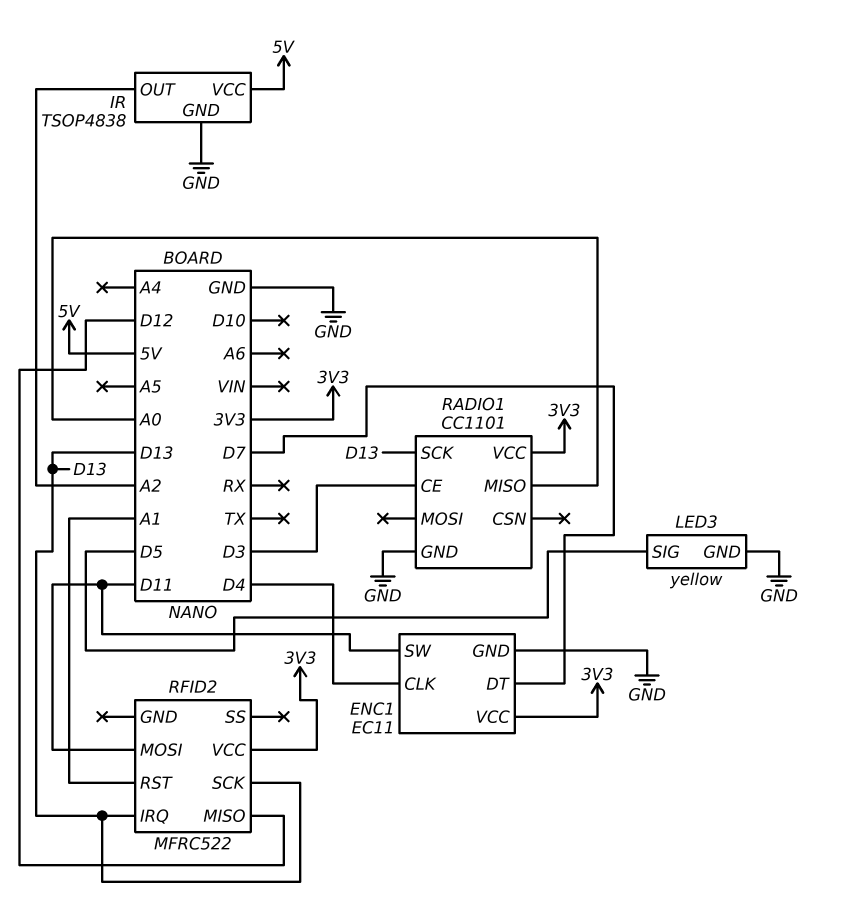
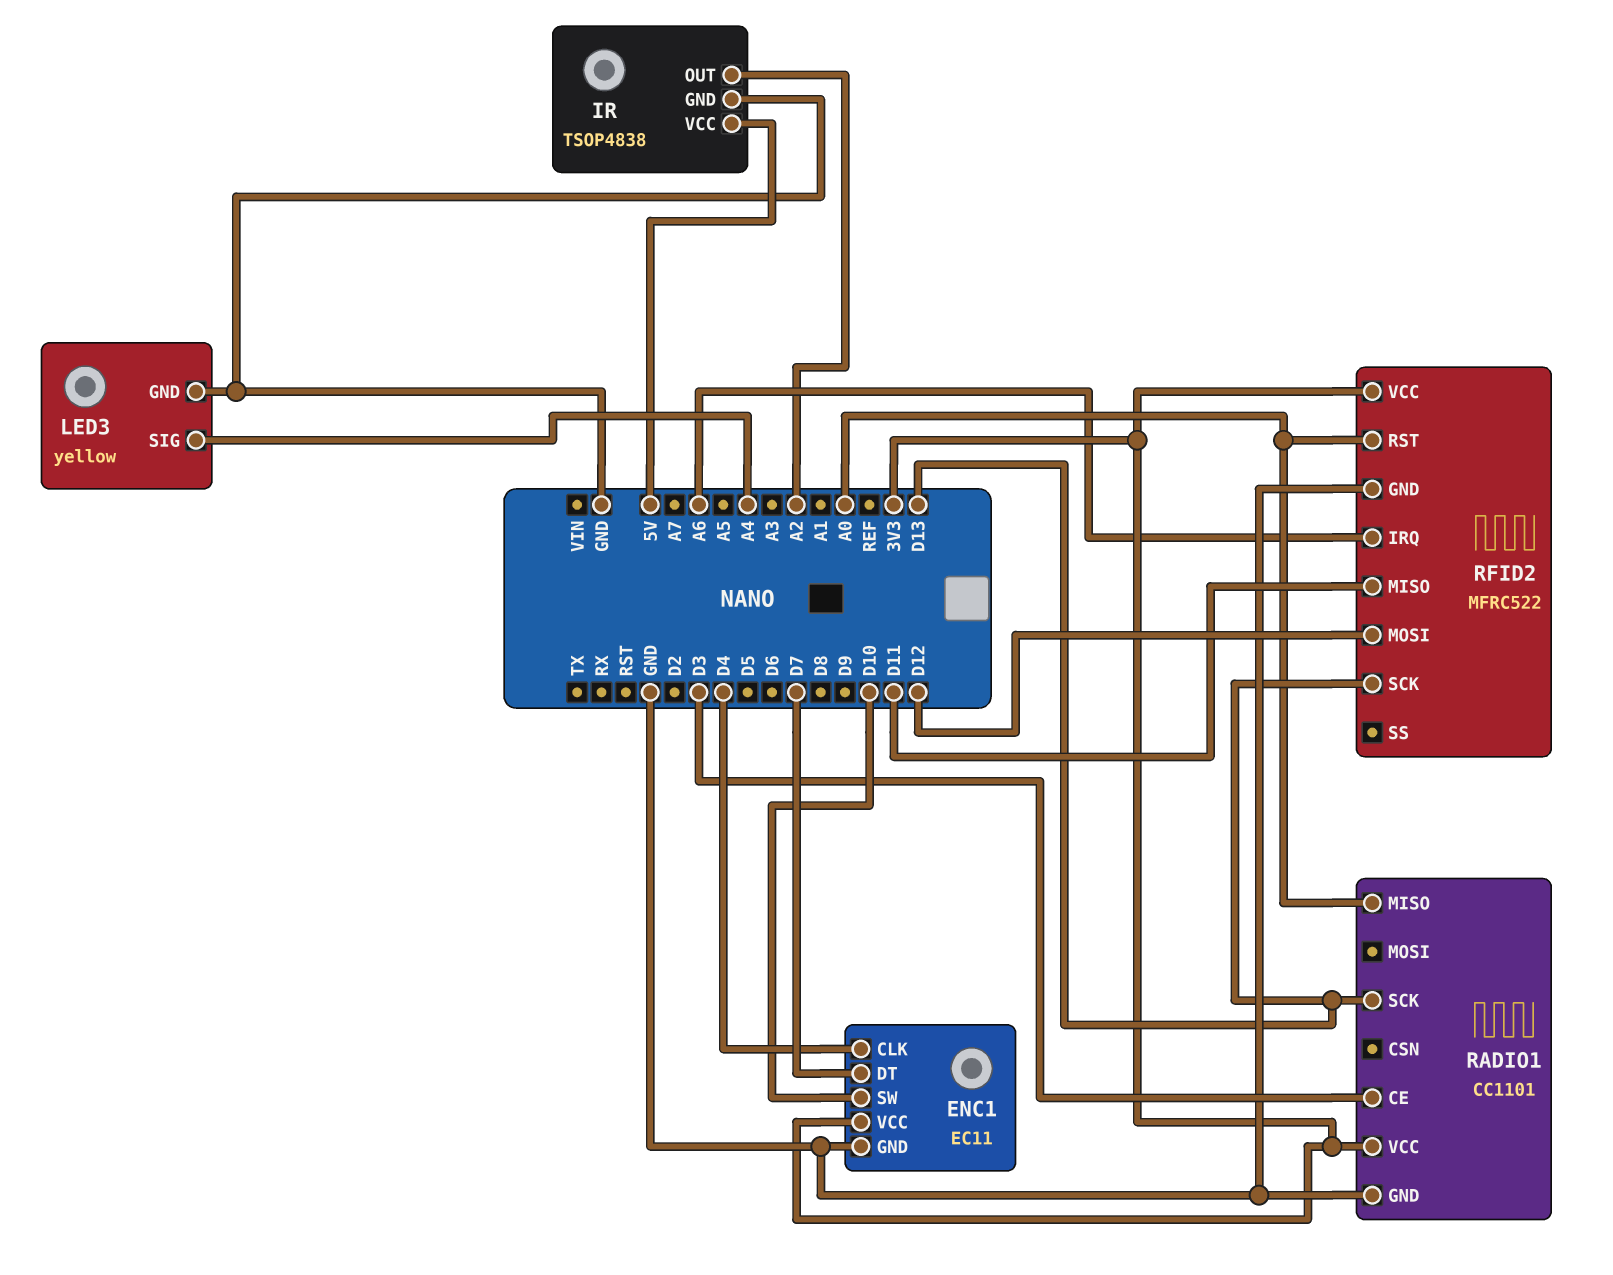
ENC1 pin SW: D11 -> D10
LED3 pin SIG: D5 -> A4
RFID2 pin GND: none -> GND
RFID2 pin IRQ: D13 -> A6
RFID2 pin MISO: D12 -> D11
RFID2 pin MOSI: D11 -> D12
RFID2 pin RST: A1 -> A0

